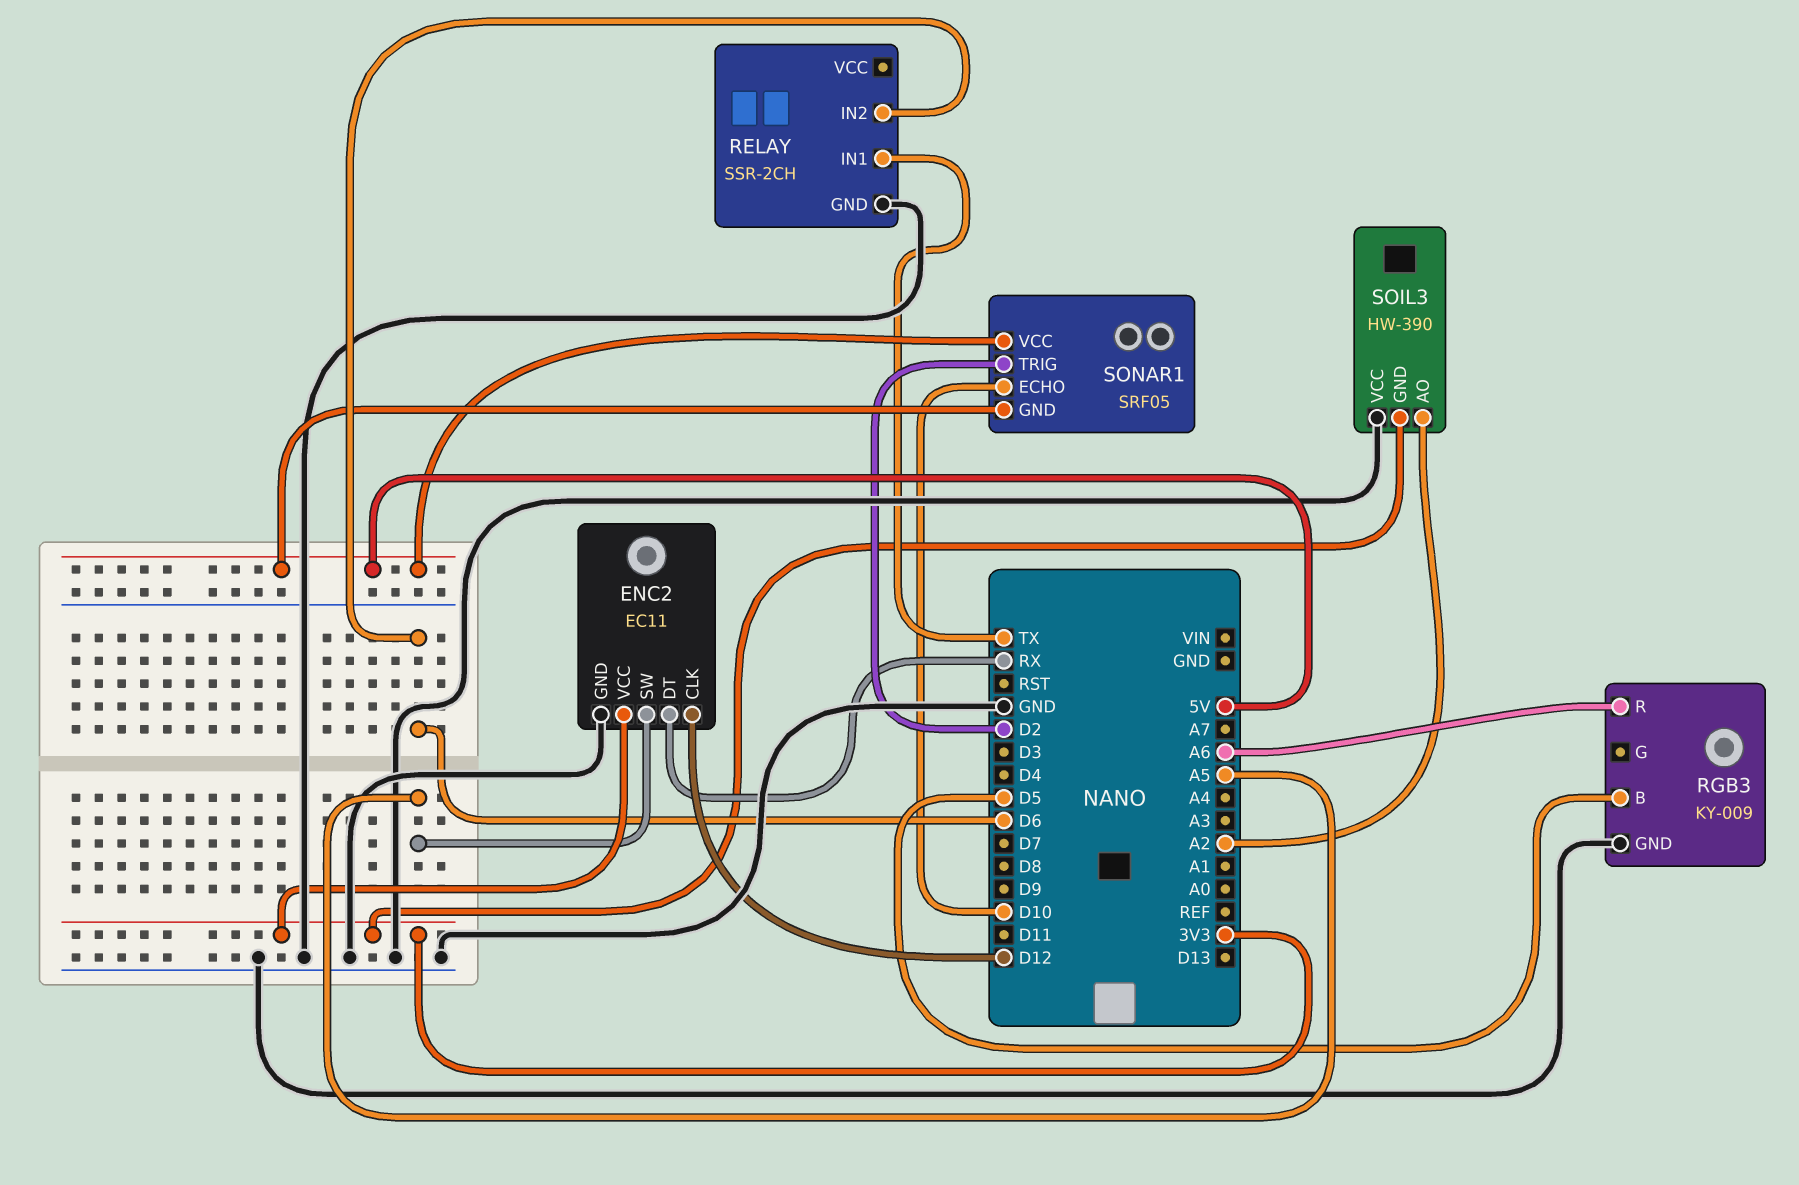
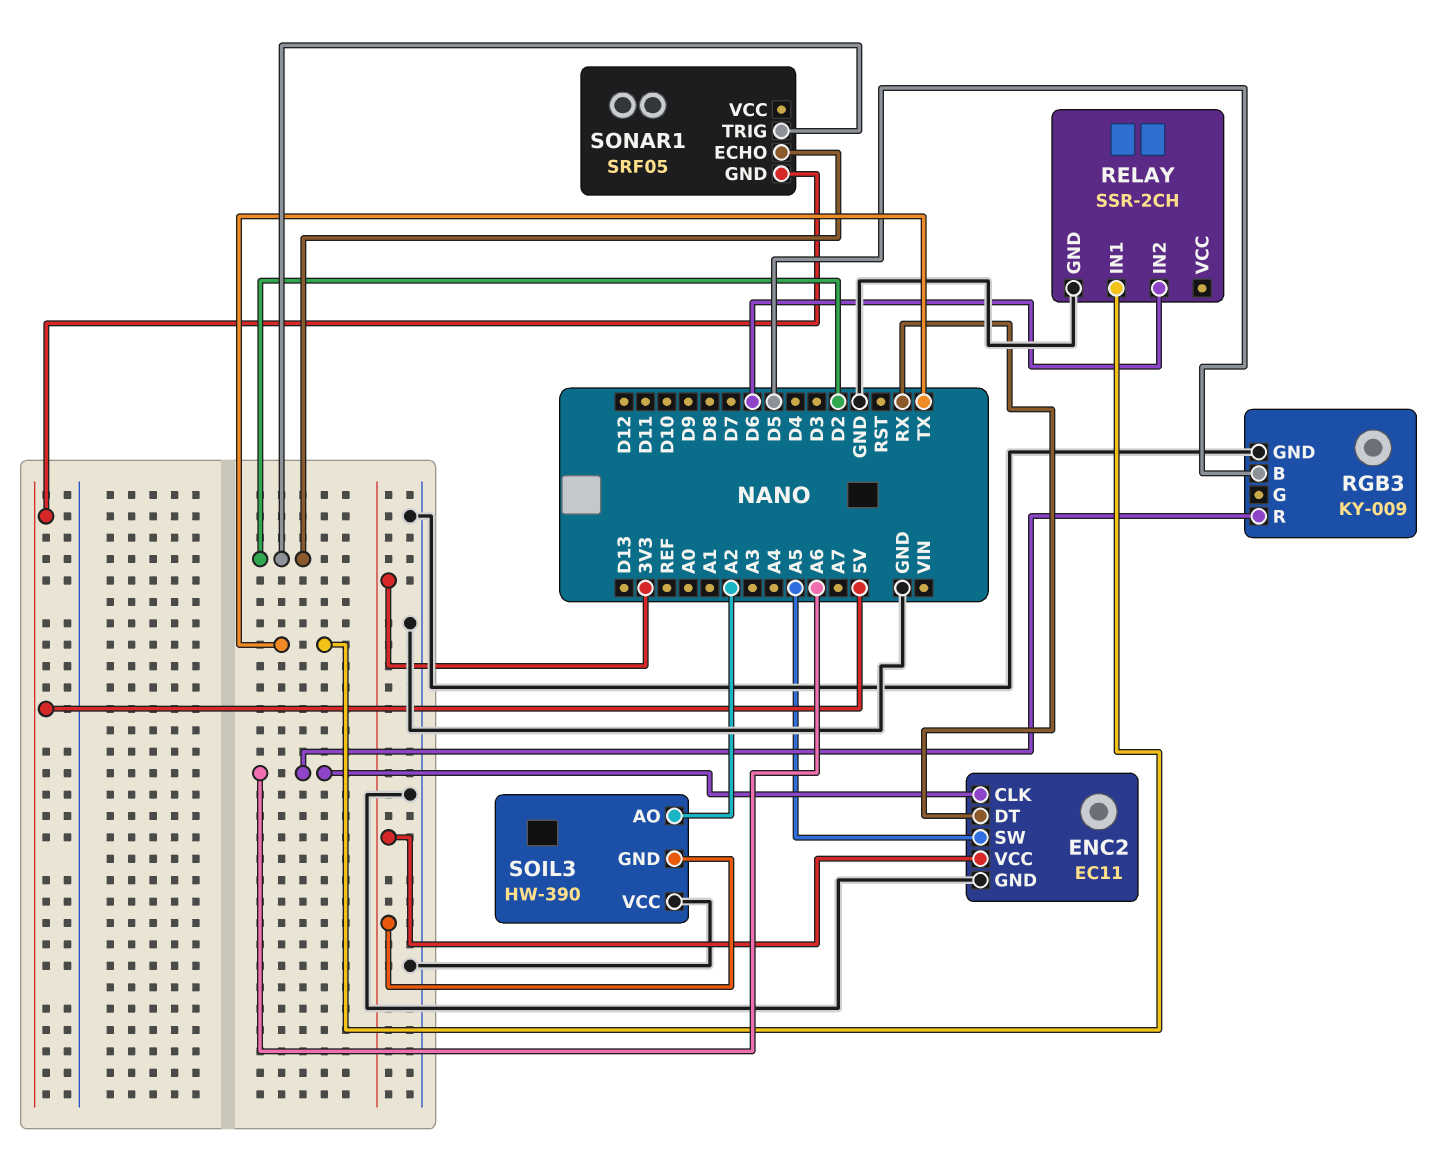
ENC2 pin CLK: D12 -> A6
SONAR1 pin ECHO: D10 -> D2
SONAR1 pin VCC: 5V -> none

